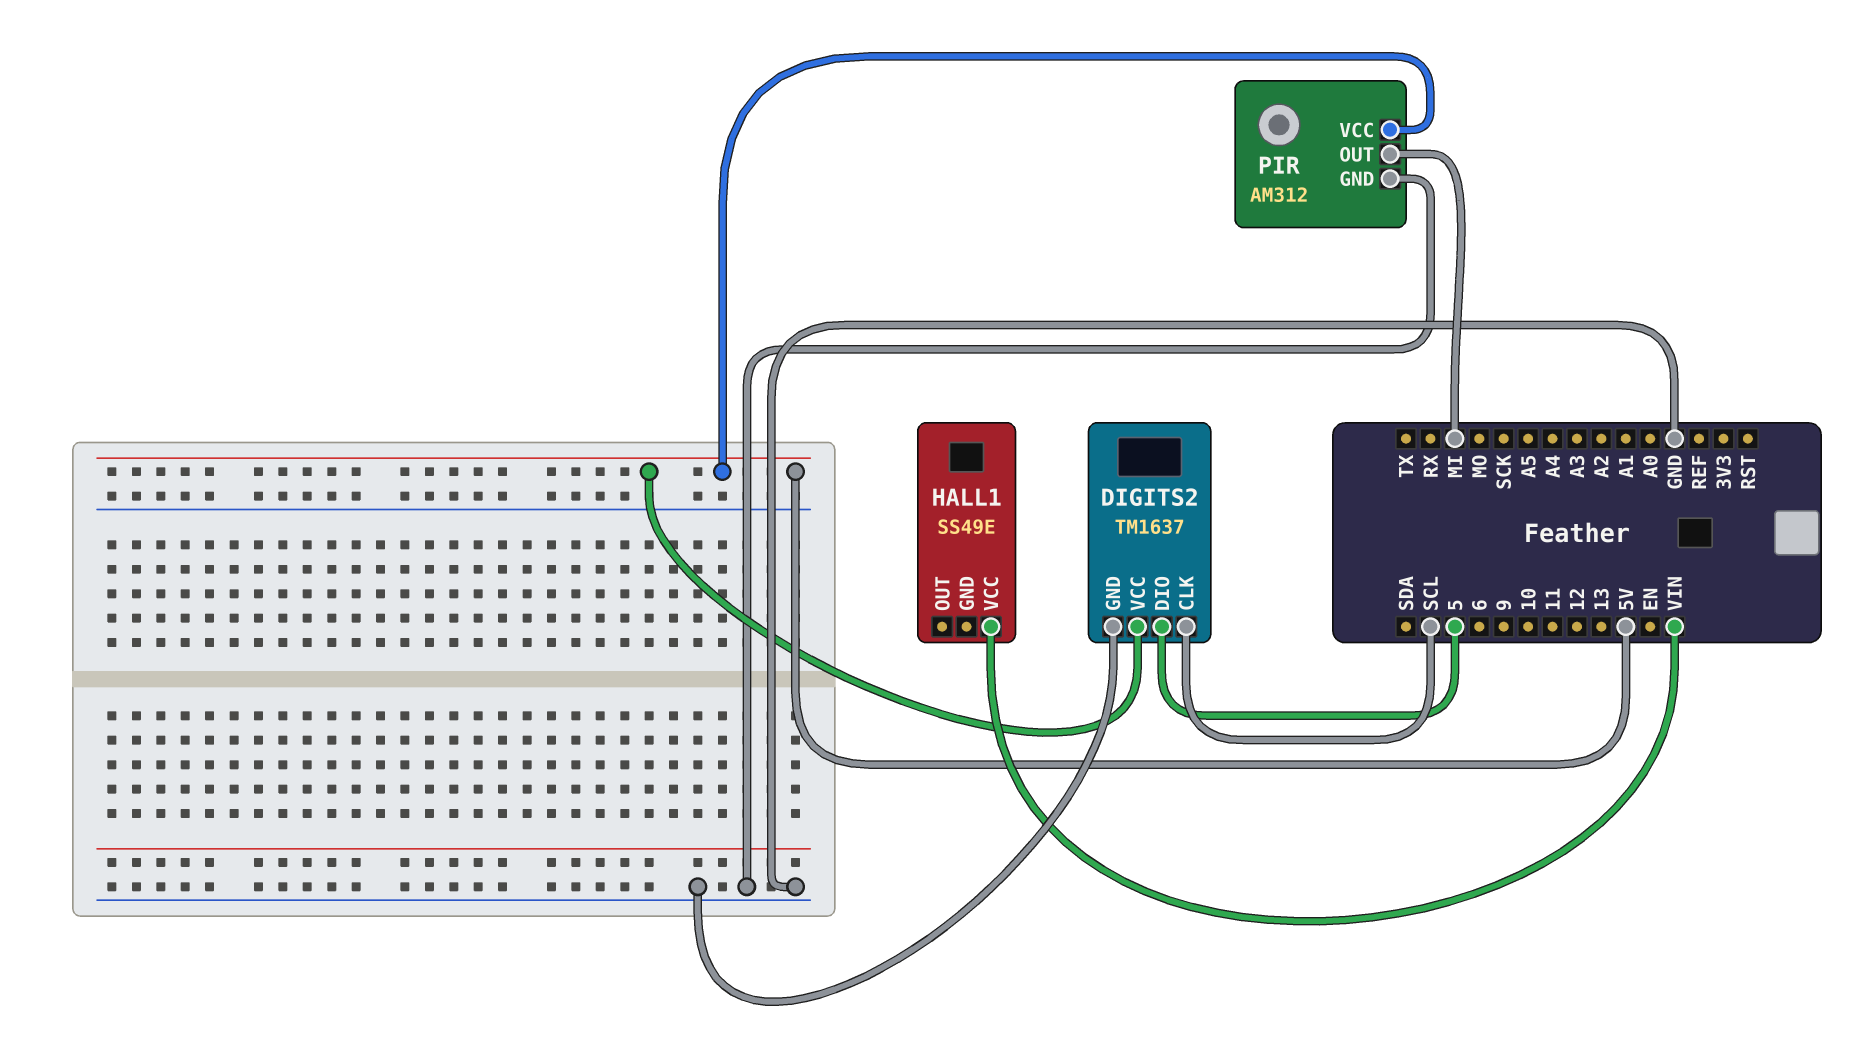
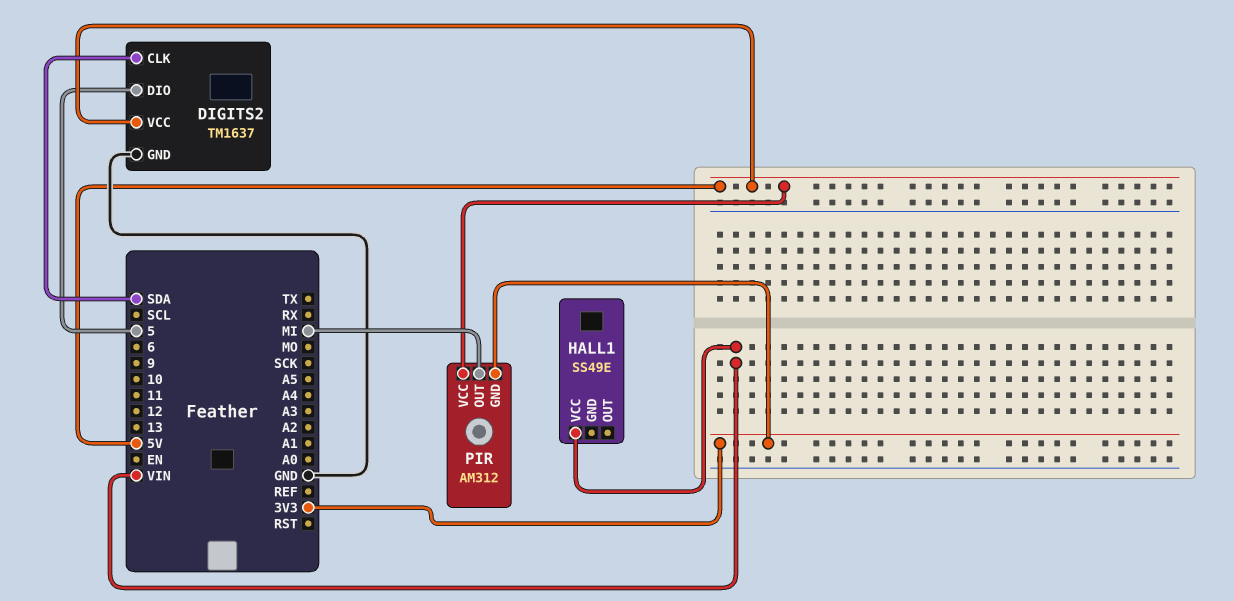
DIGITS2 pin CLK: SCL -> SDA
PIR pin GND: GND -> 3V3

